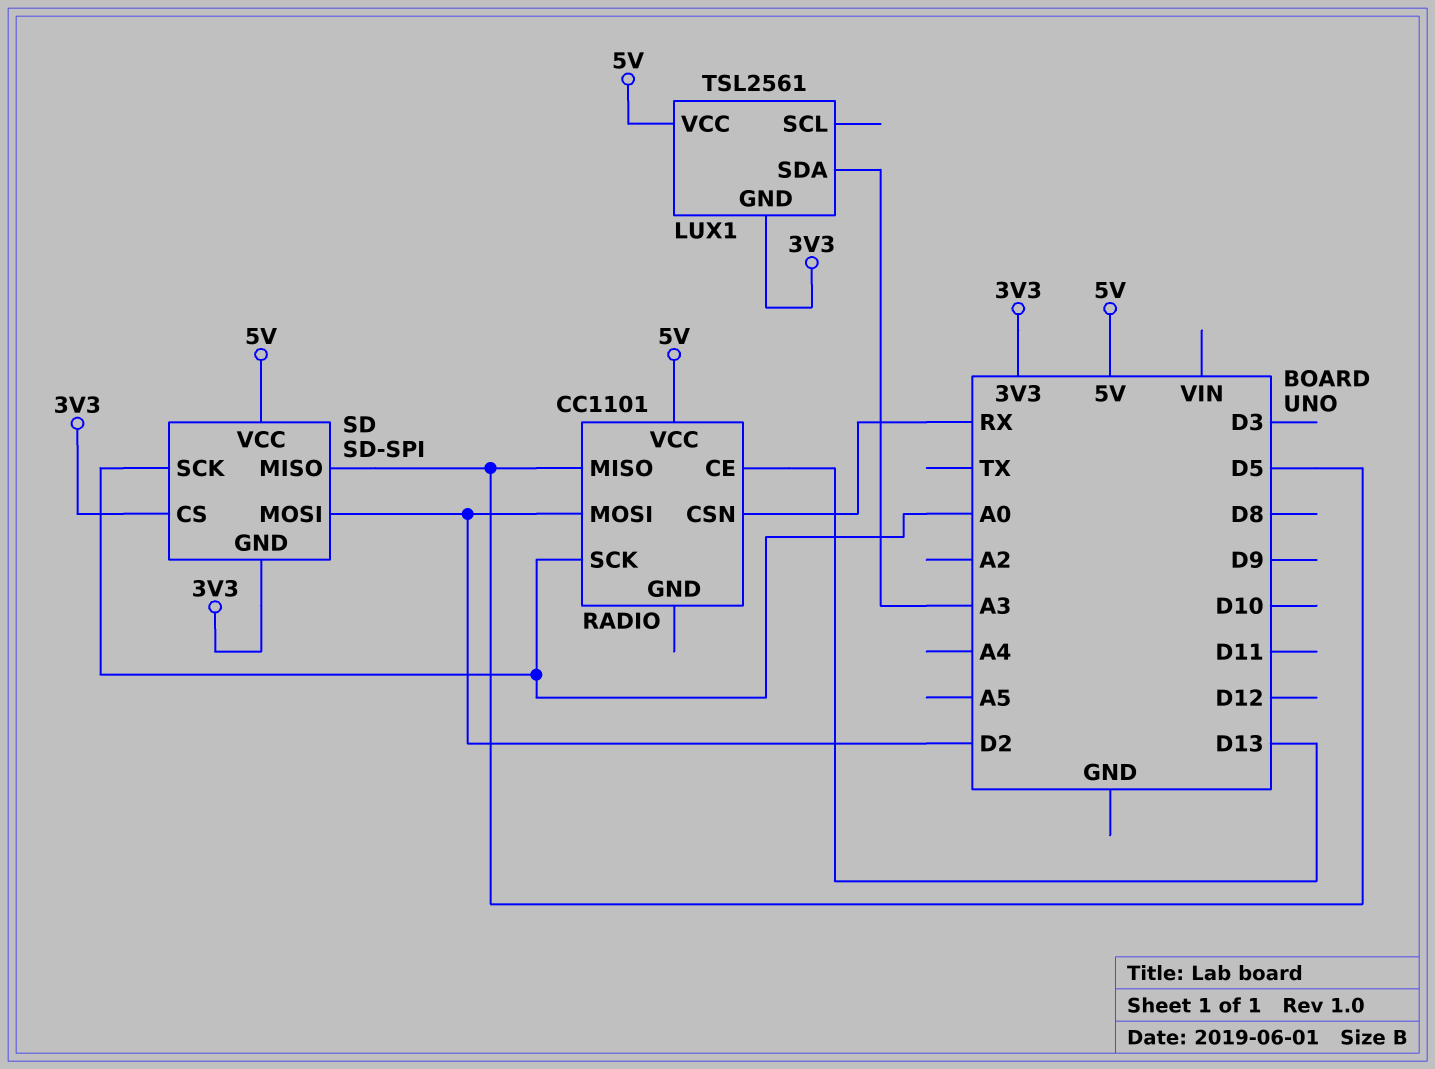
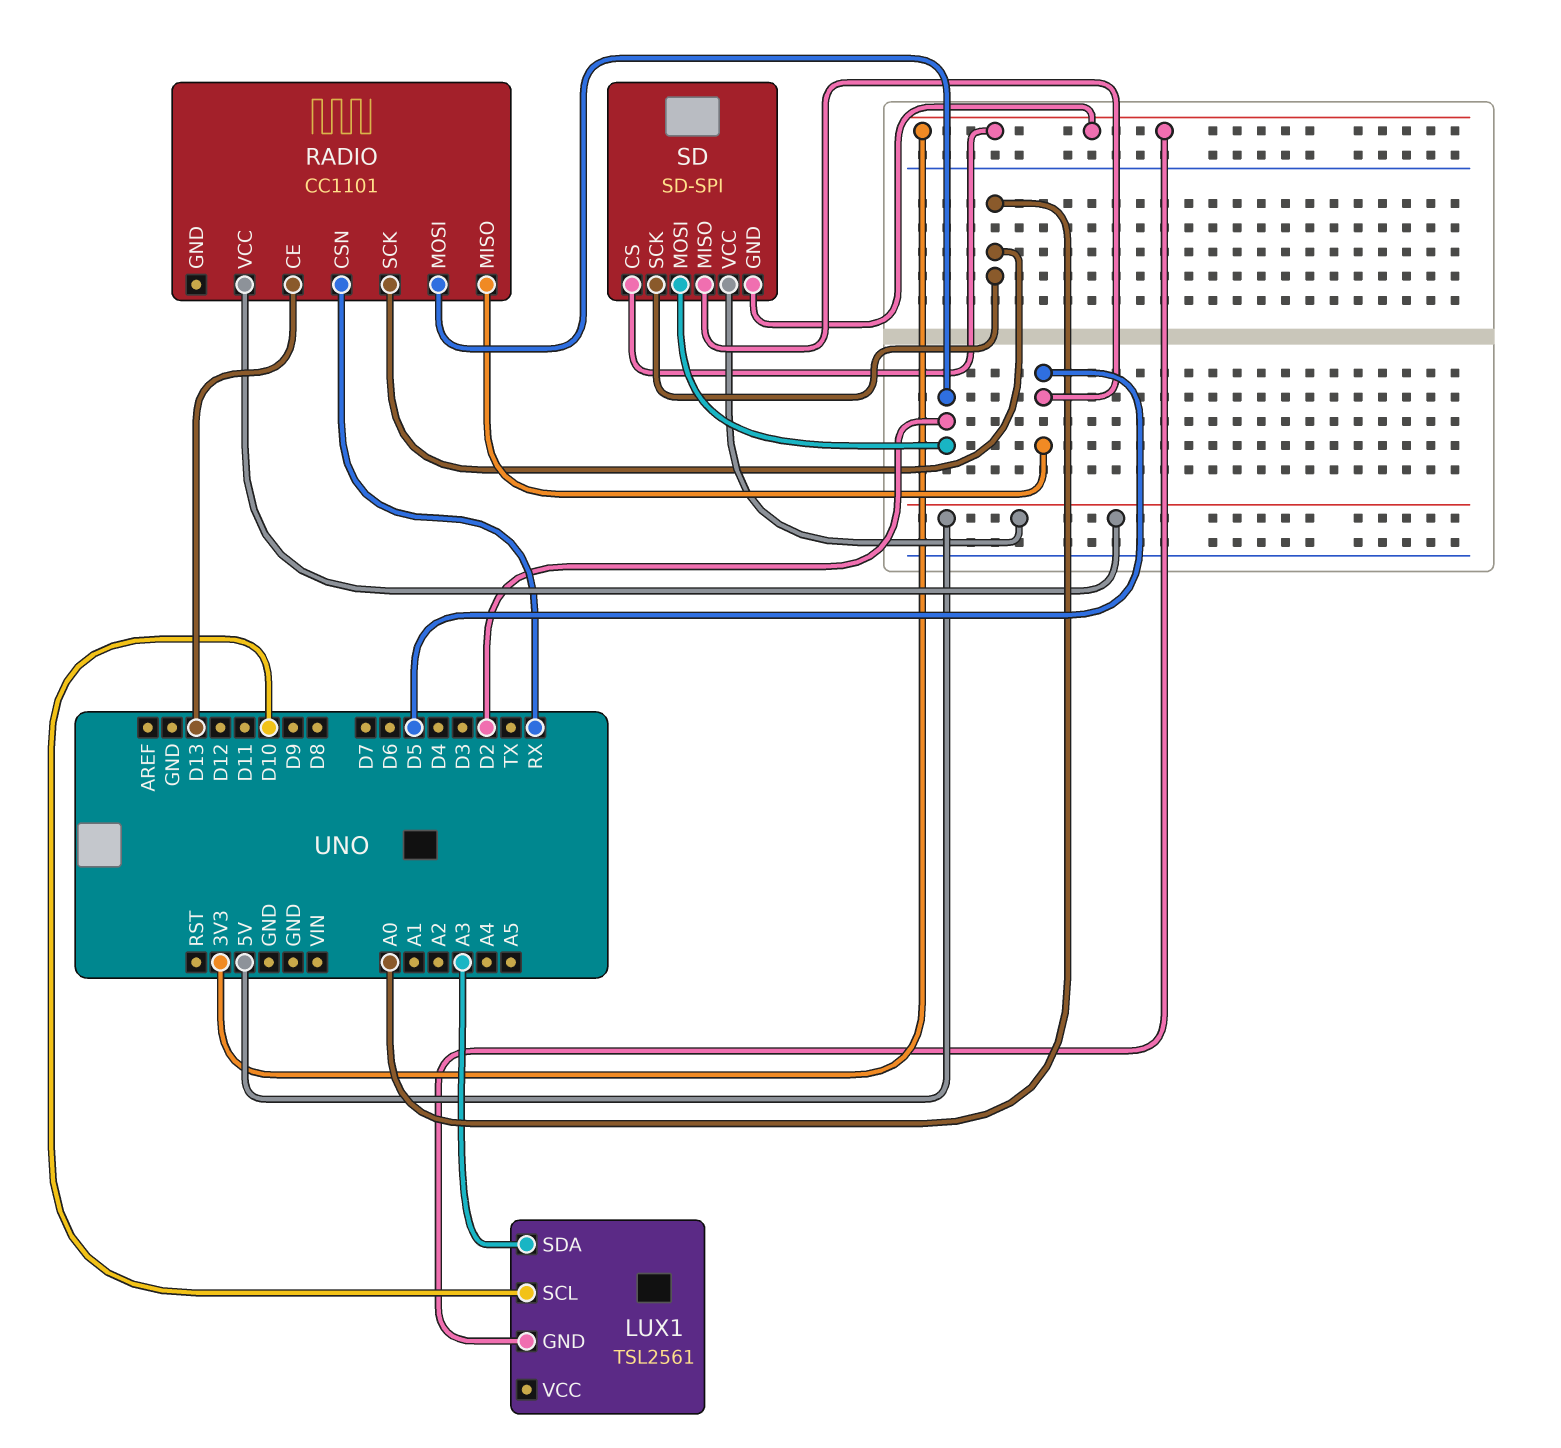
LUX1 pin SCL: none -> D10
LUX1 pin VCC: 5V -> none

